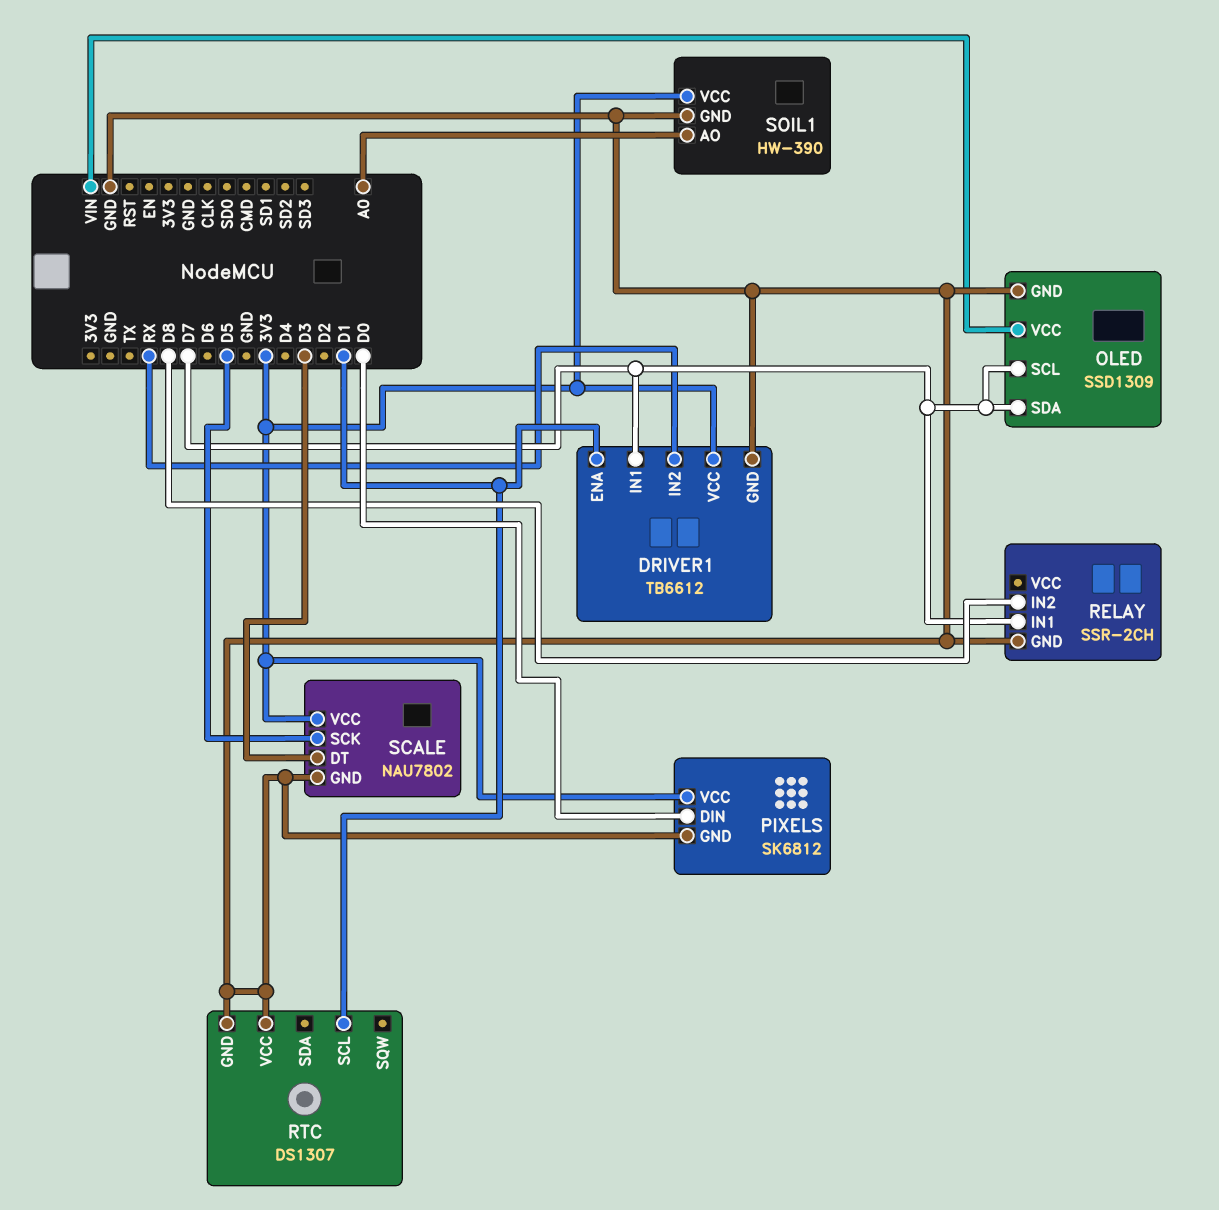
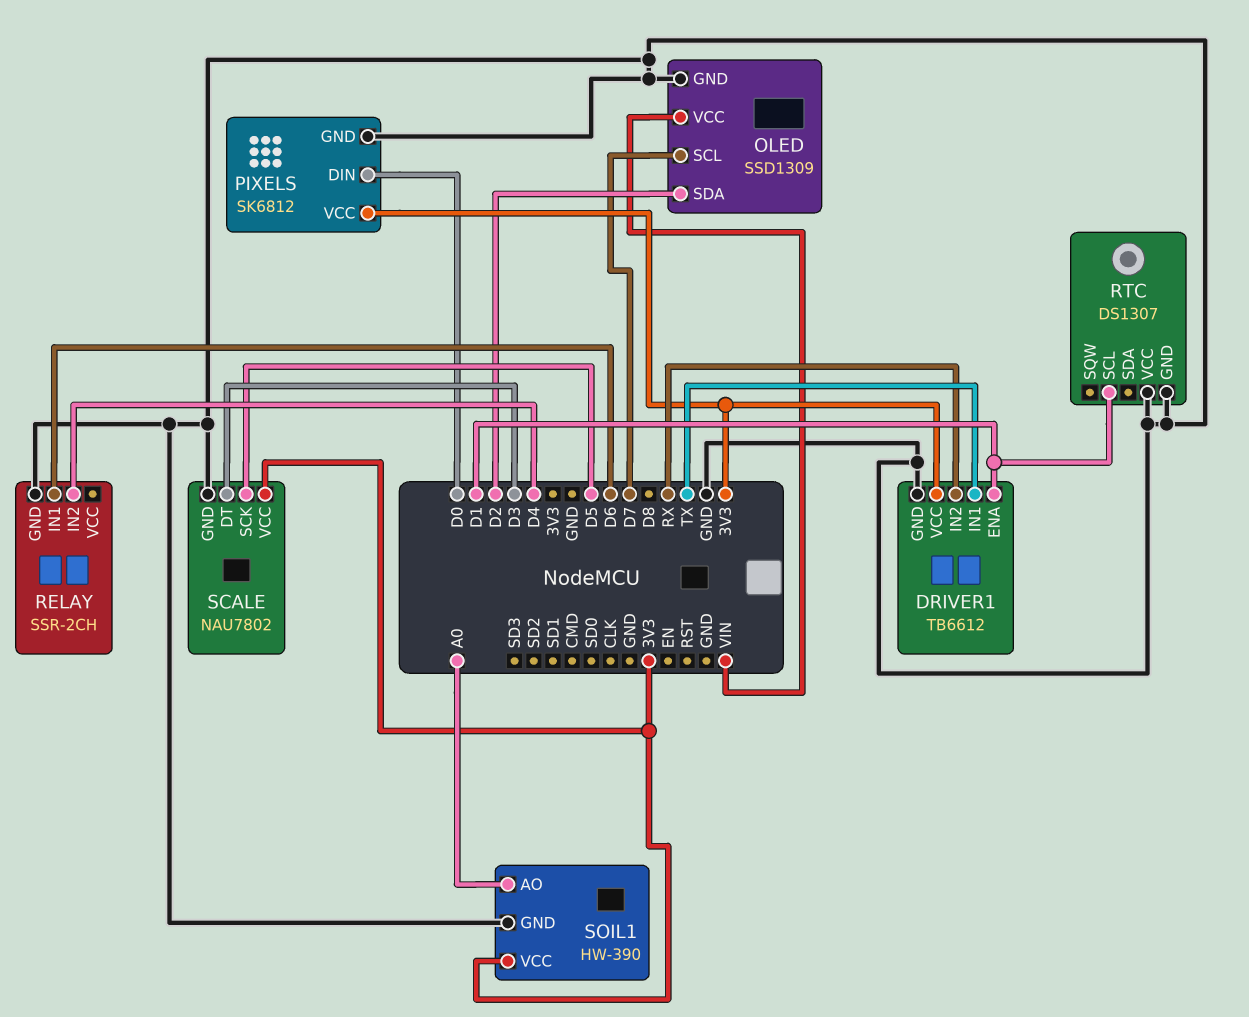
DRIVER1 pin IN1: D7 -> TX
OLED pin SDA: D7 -> D2
RELAY pin IN1: D7 -> D6
RELAY pin IN2: D8 -> D4

